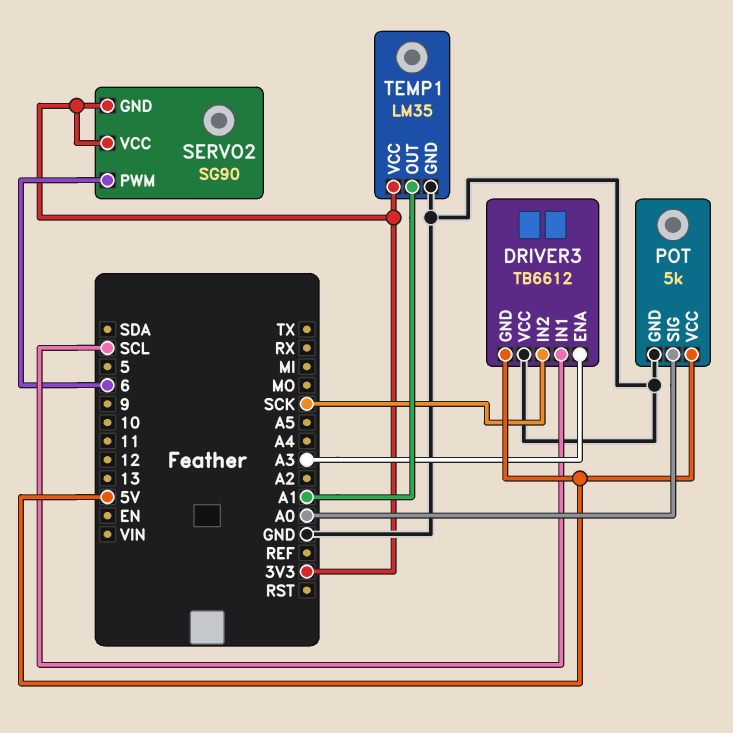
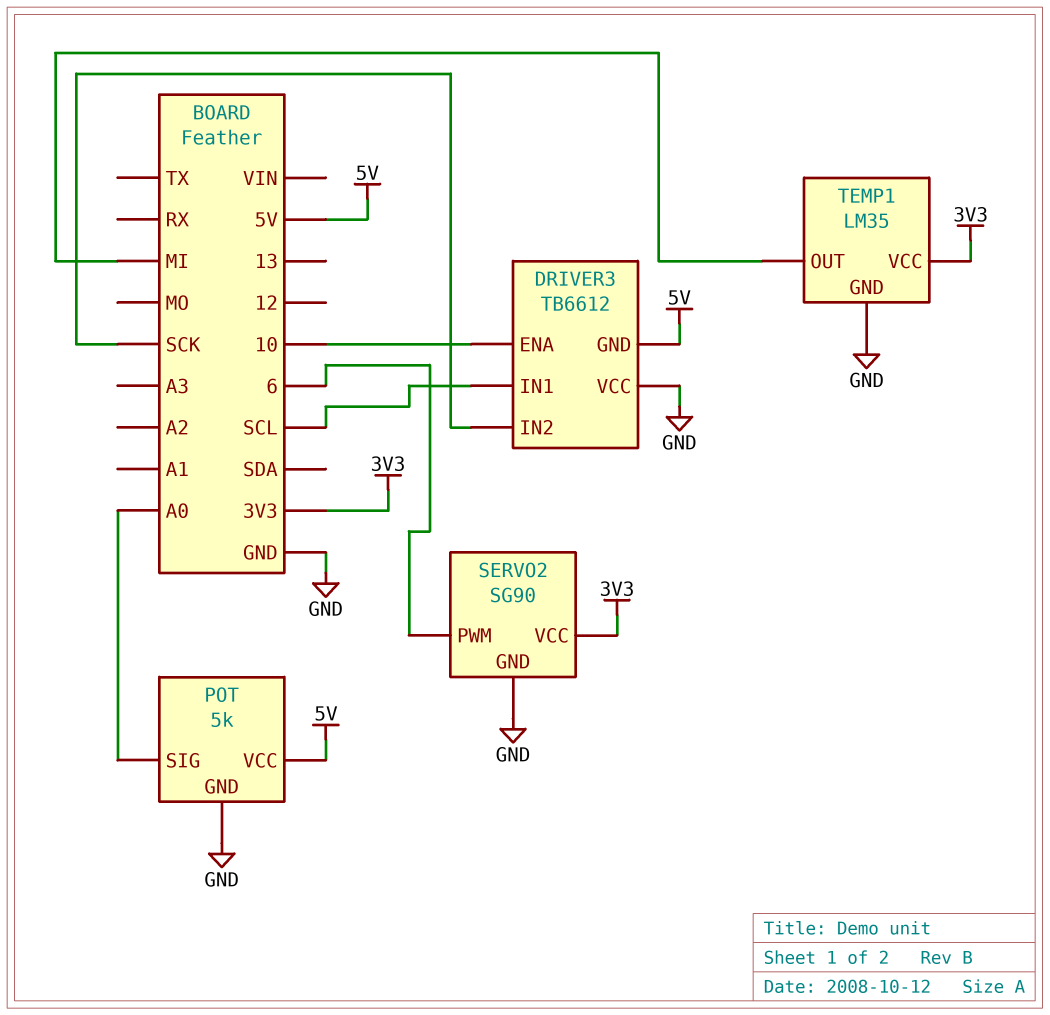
DRIVER3 pin ENA: A3 -> 10
SERVO2 pin GND: 3V3 -> GND
TEMP1 pin OUT: A1 -> MI

